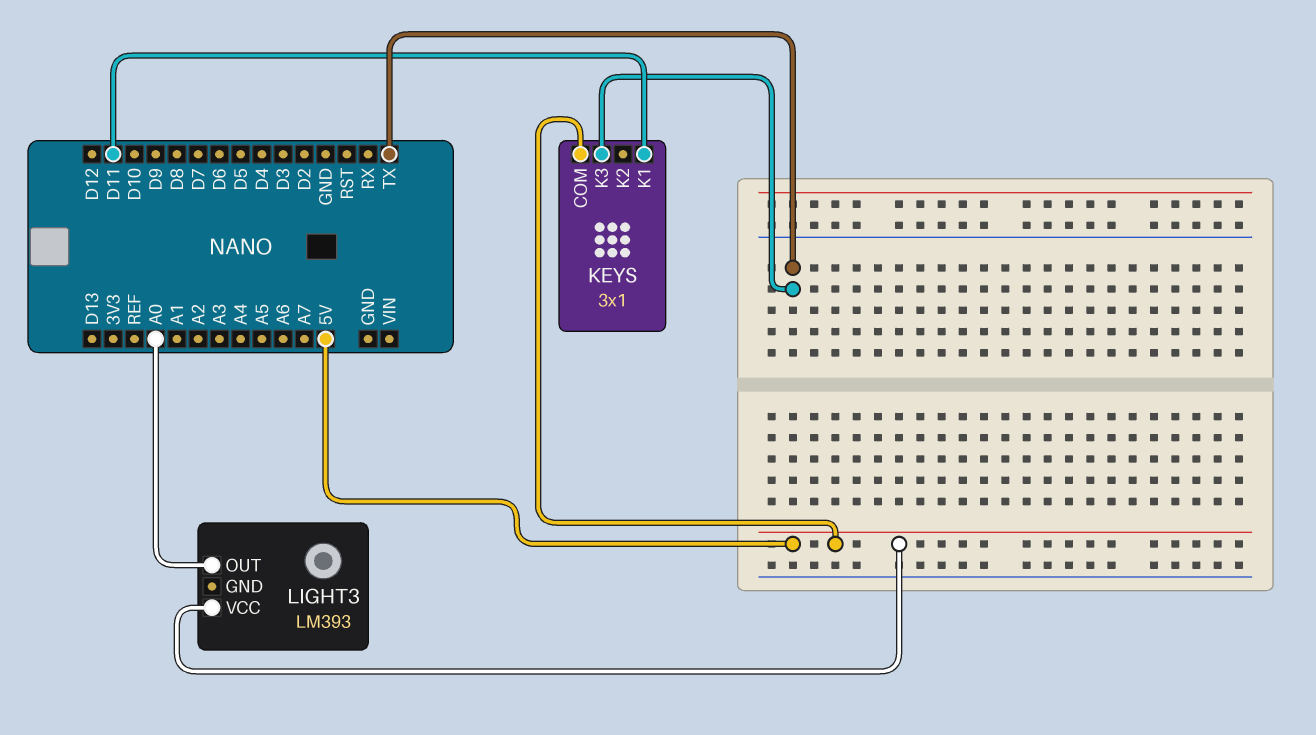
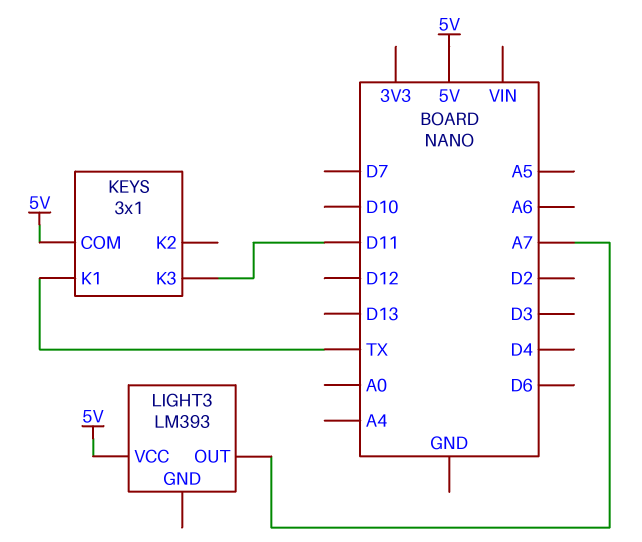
KEYS pin K1: D11 -> TX
KEYS pin K3: TX -> D11
LIGHT3 pin OUT: A0 -> A7

